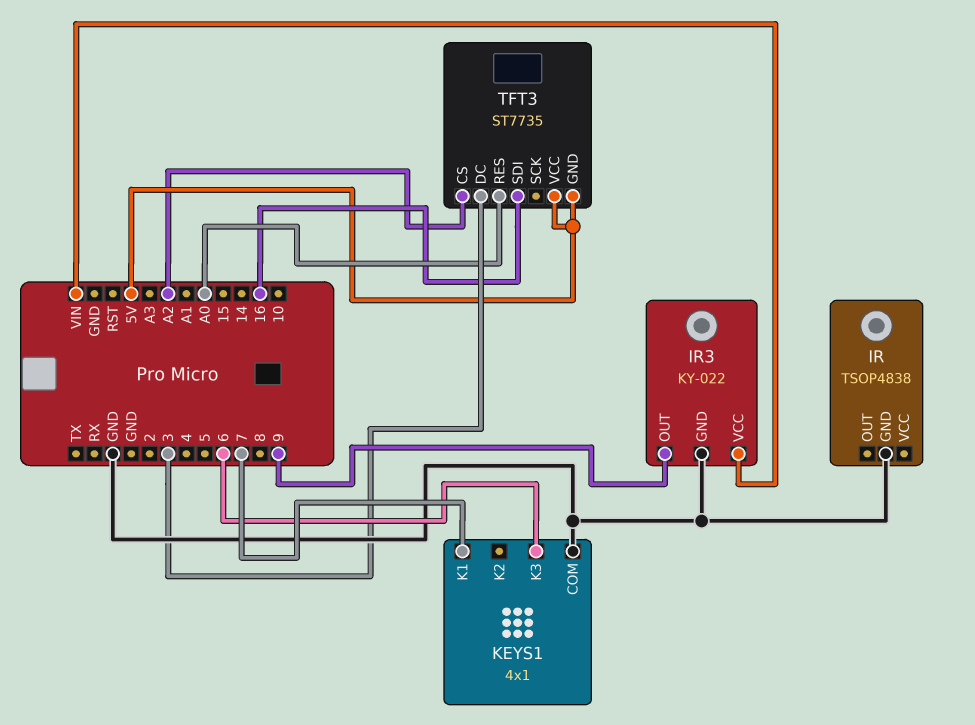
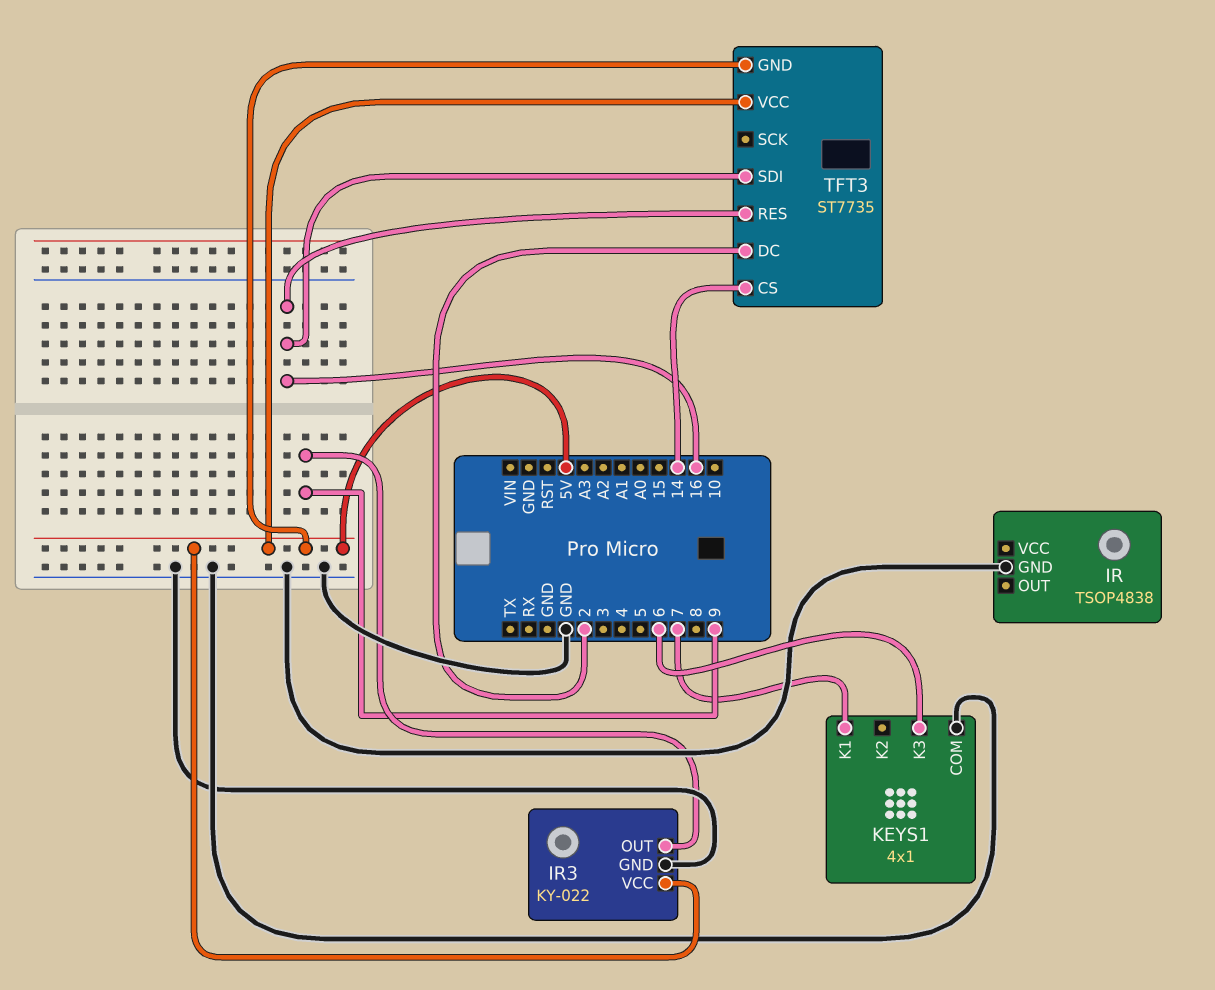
IR3 pin VCC: VIN -> 5V
TFT3 pin CS: A2 -> 14
TFT3 pin DC: 3 -> 2
TFT3 pin RES: A0 -> 16

